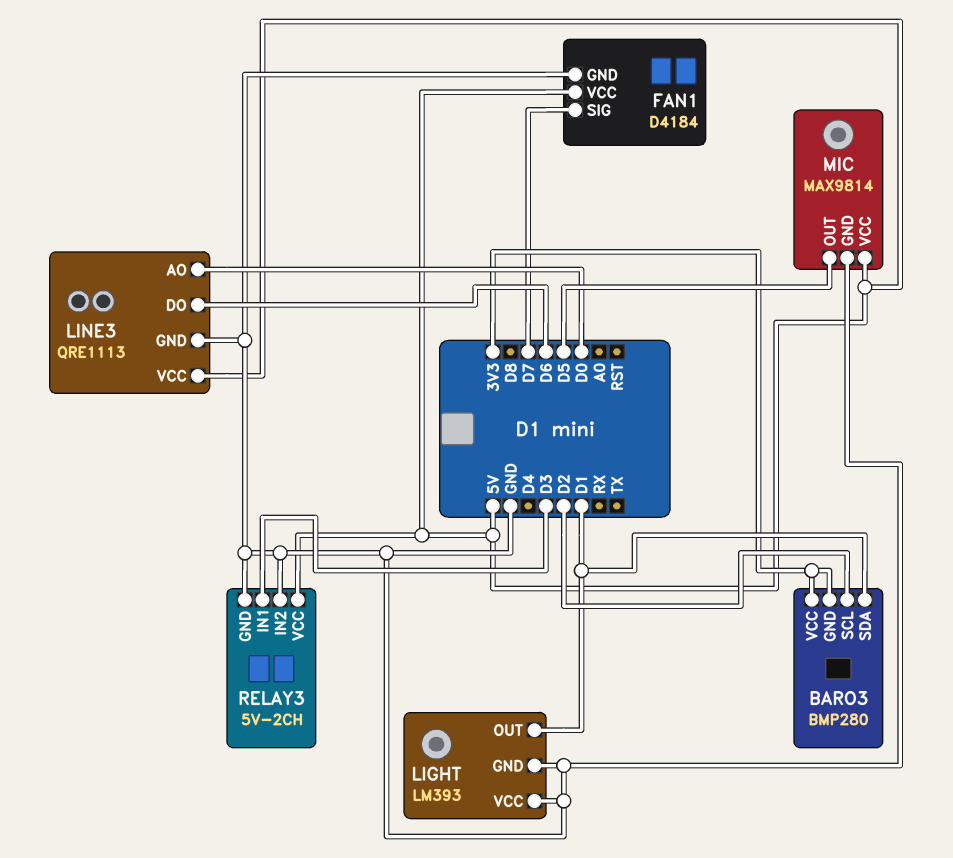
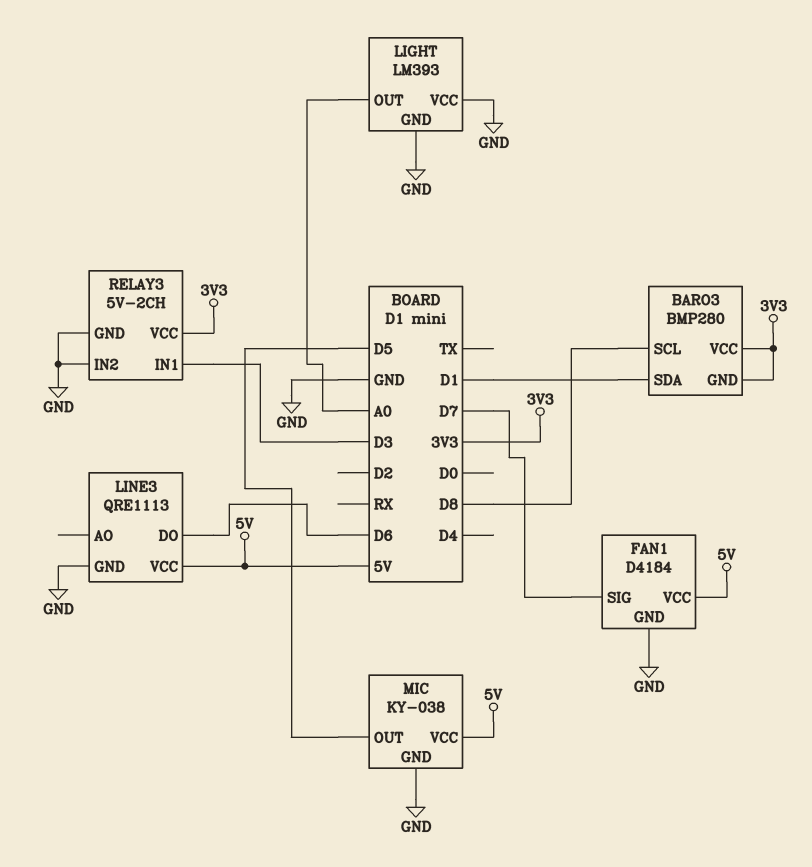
BARO3 pin SCL: D2 -> D8
LIGHT pin OUT: D1 -> A0
LINE3 pin AO: D0 -> none
MIC: MAX9814 -> KY-038
RELAY3 pin VCC: 5V -> 3V3

